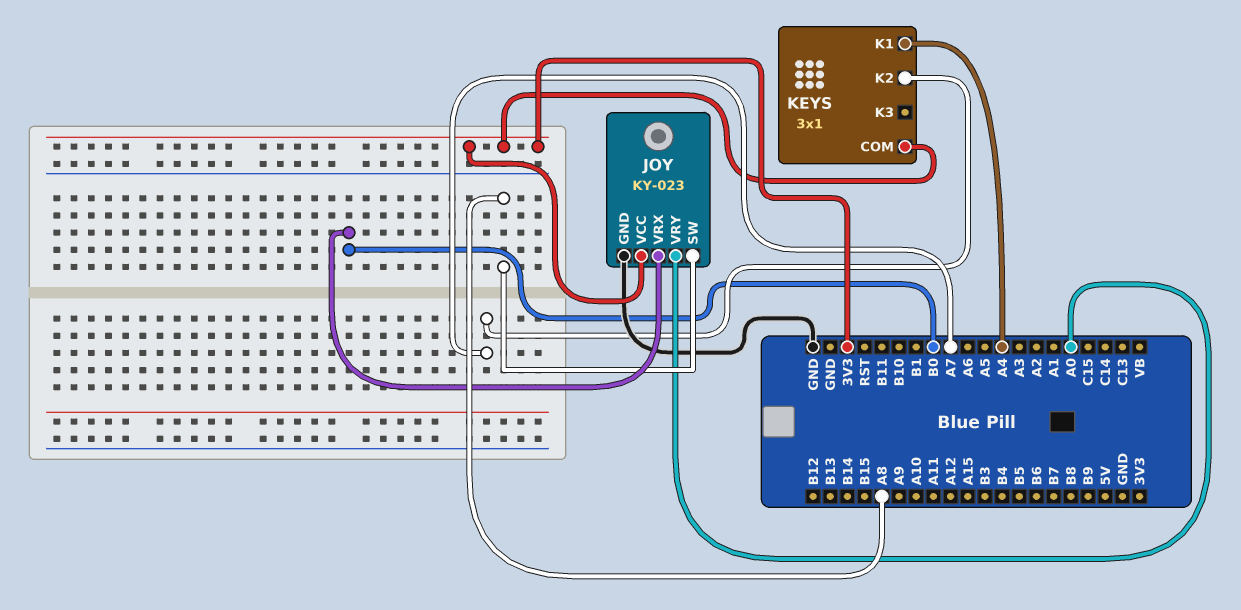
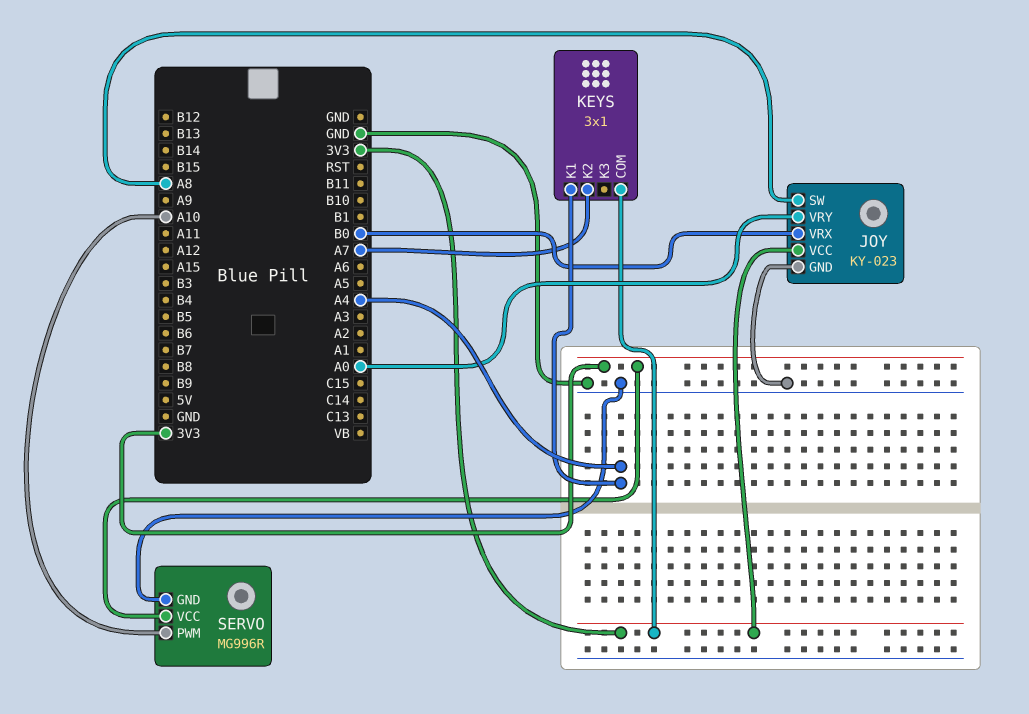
SERVO: none -> MG996R
SERVO pin GND: none -> GND
SERVO pin PWM: none -> A10
SERVO pin VCC: none -> 3V3

